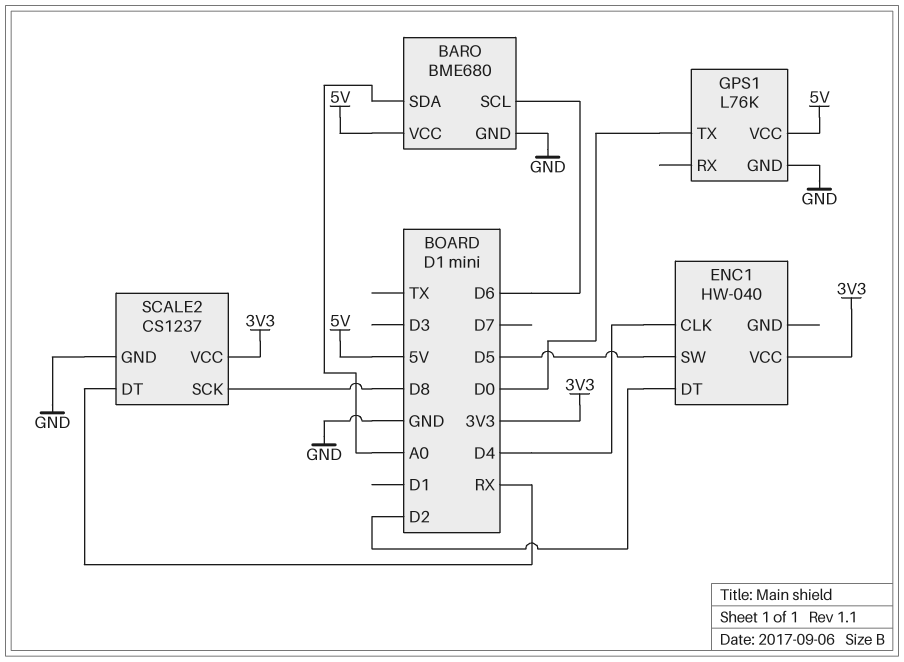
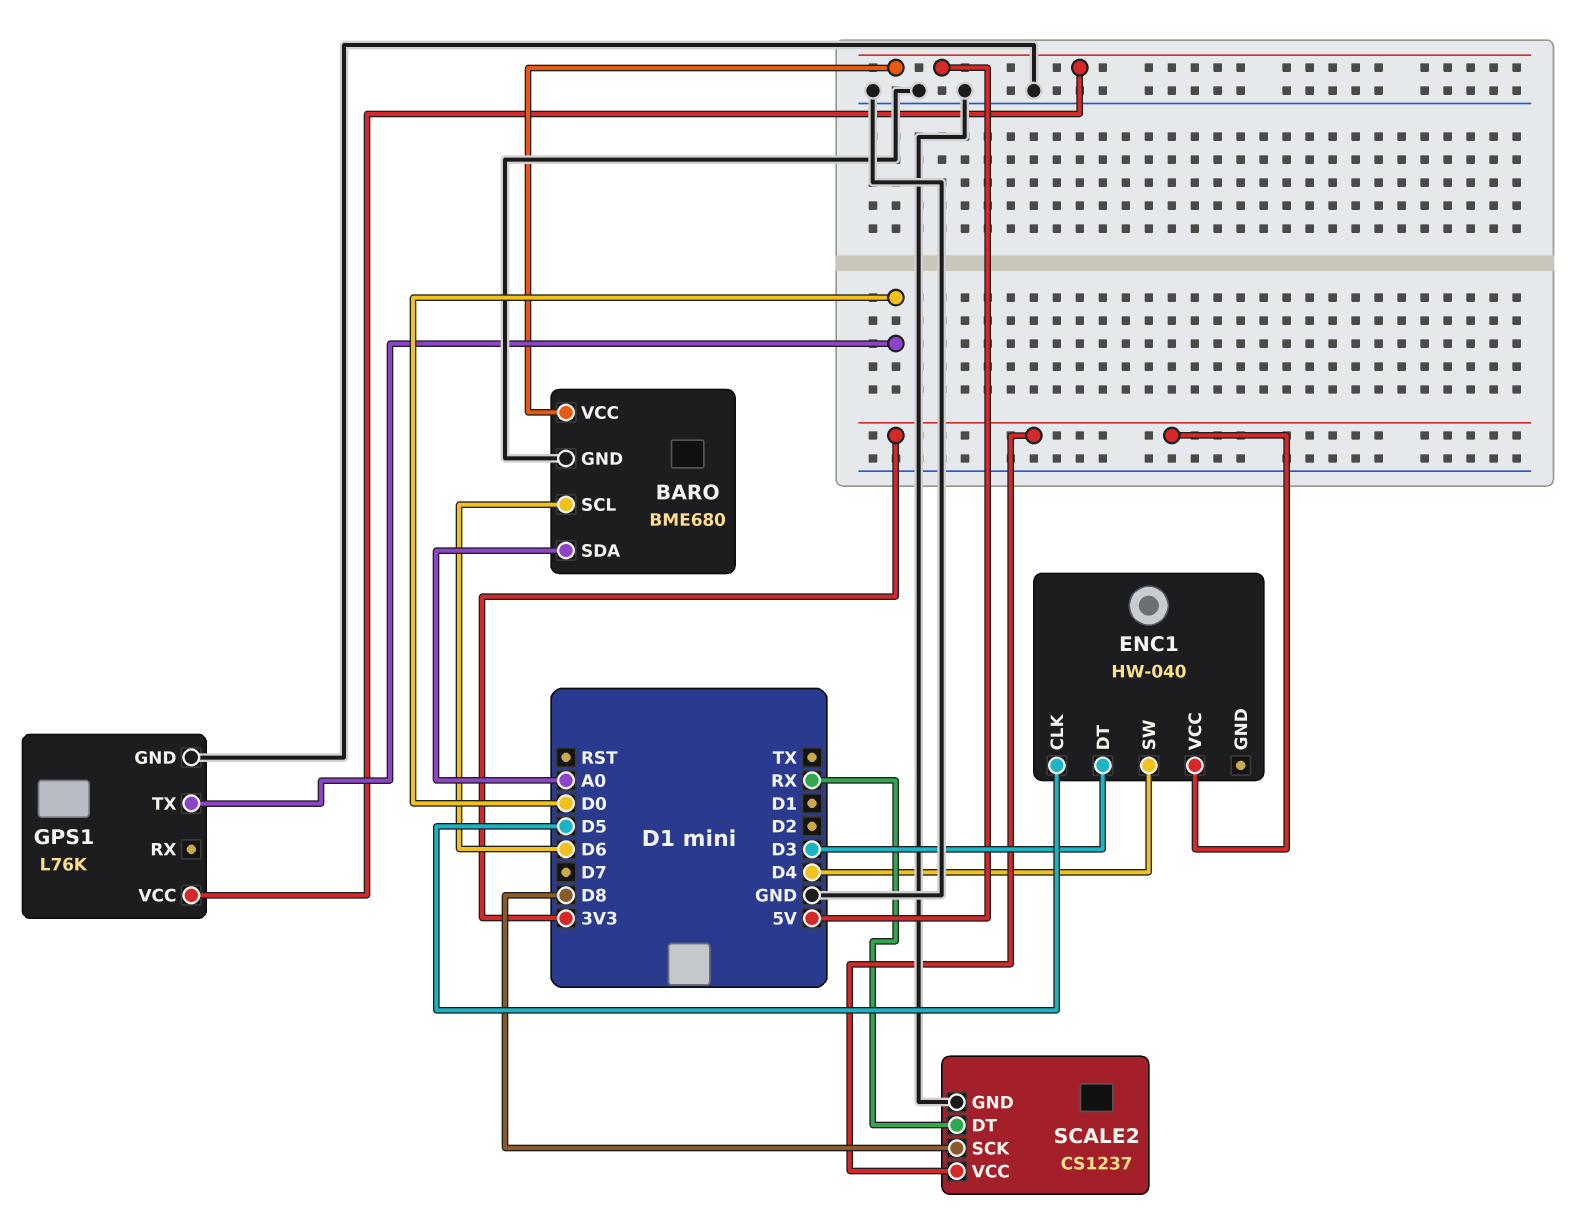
ENC1 pin CLK: D4 -> D5
ENC1 pin DT: D2 -> D3
ENC1 pin SW: D5 -> D4

